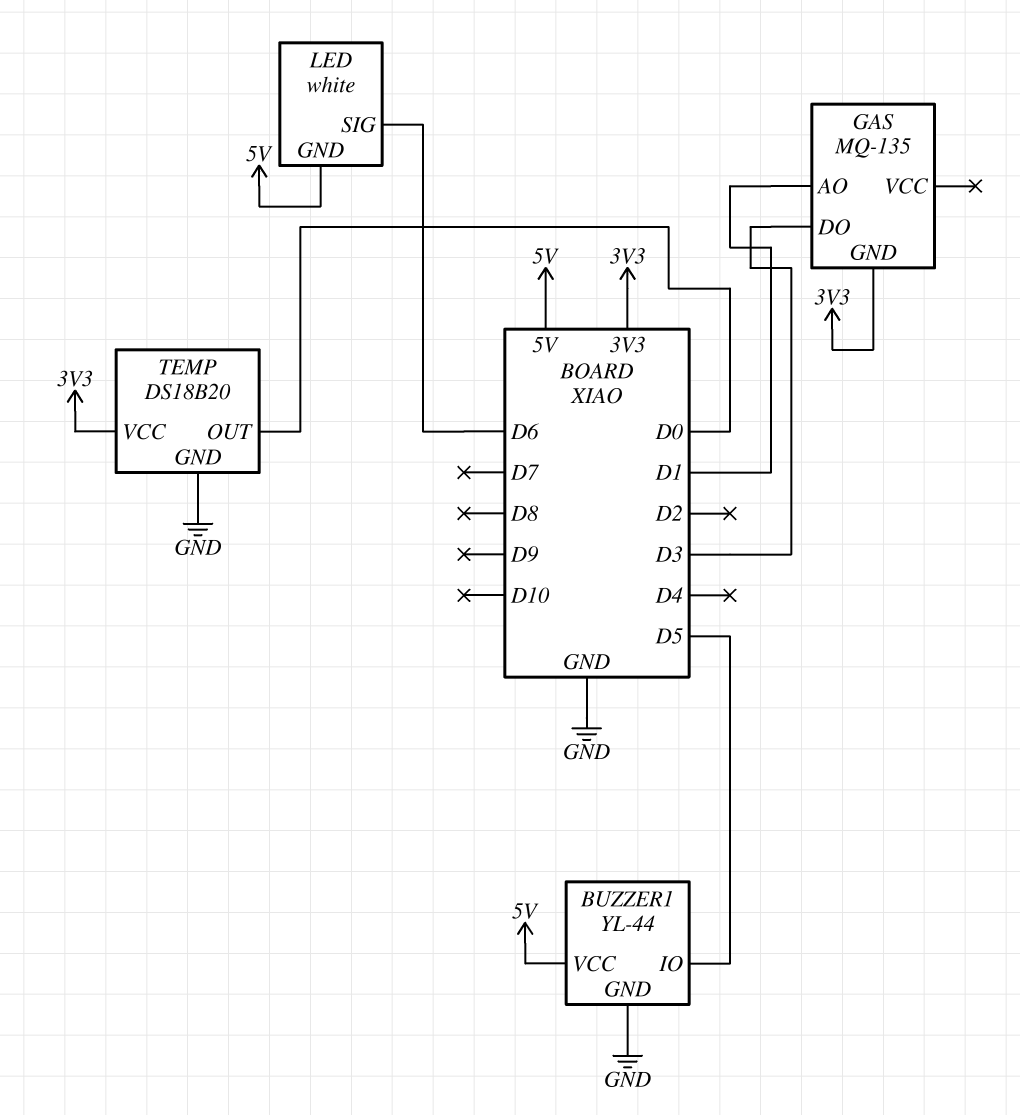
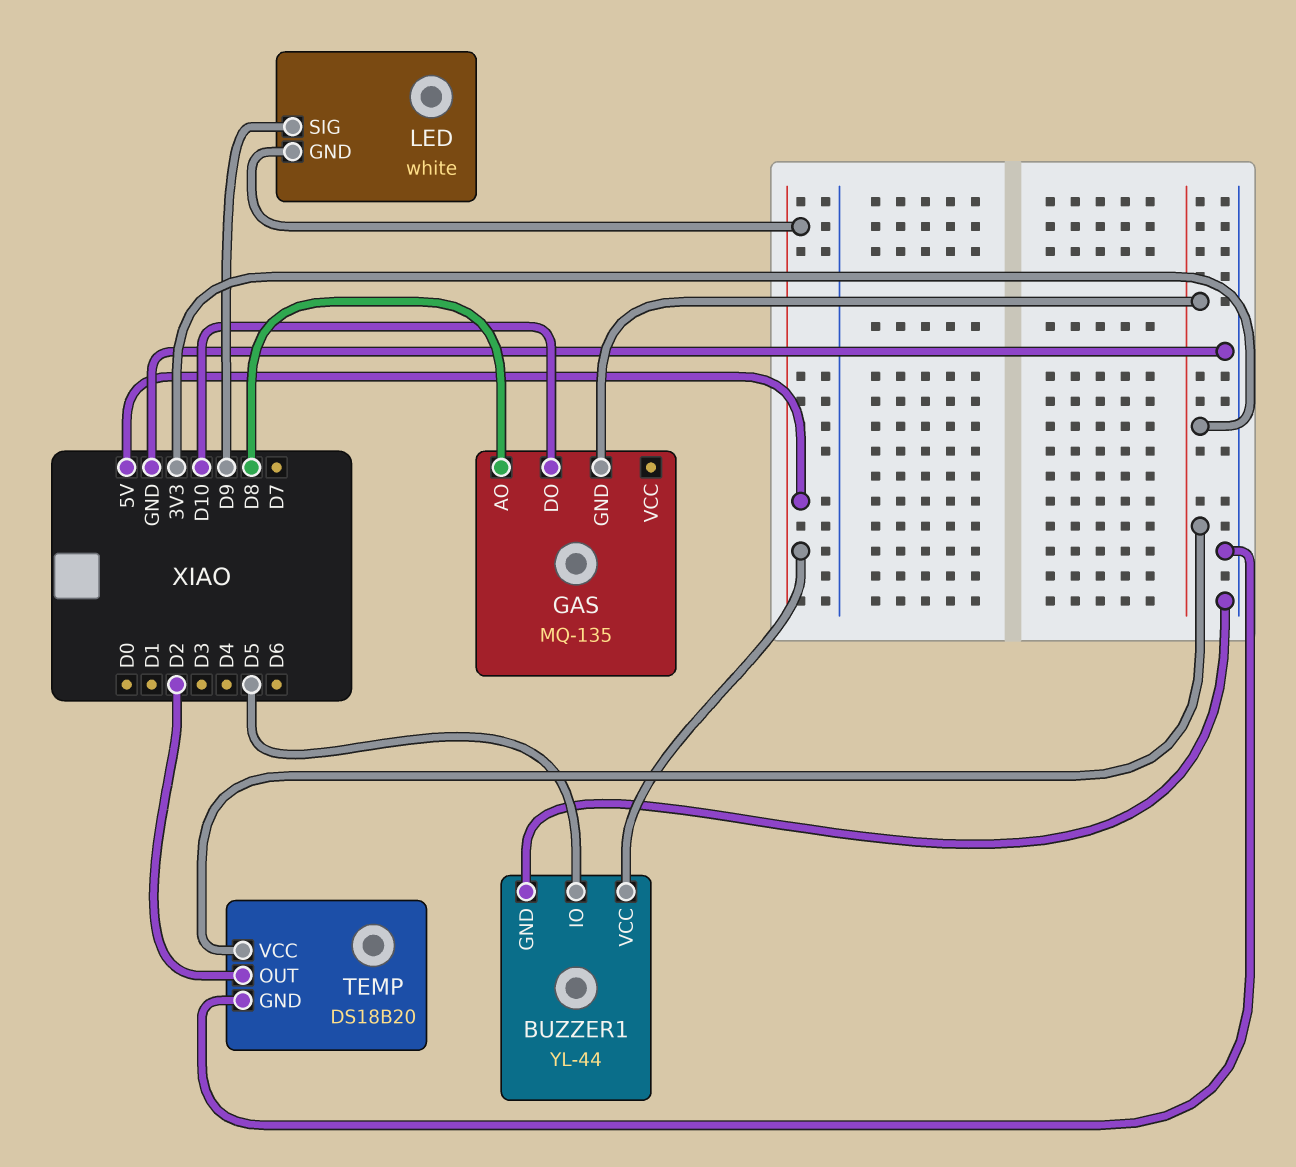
GAS pin AO: D1 -> D8
GAS pin DO: D3 -> D10
LED pin SIG: D6 -> D9
TEMP pin OUT: D0 -> D2

